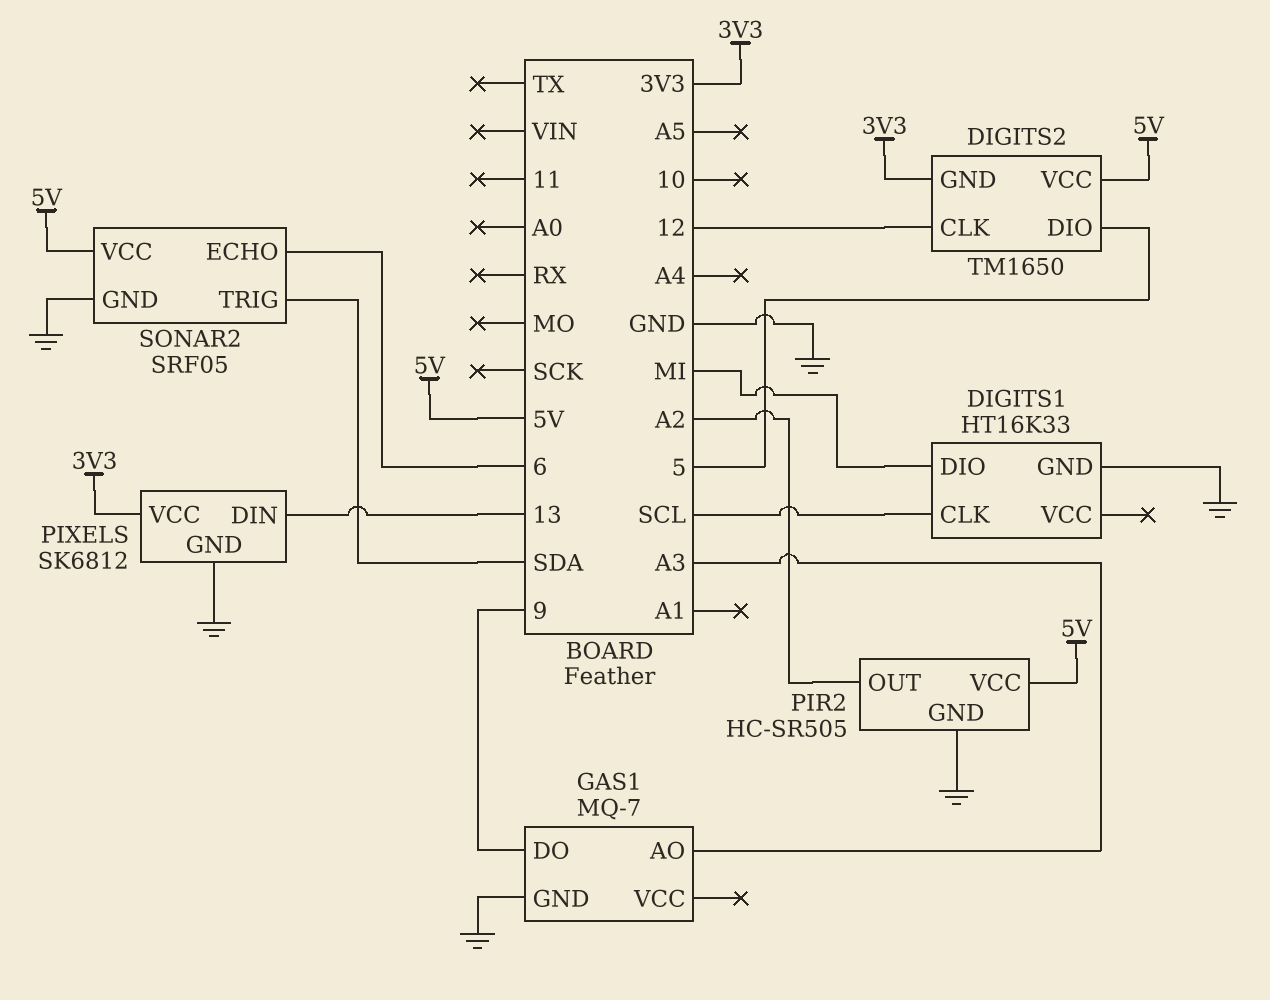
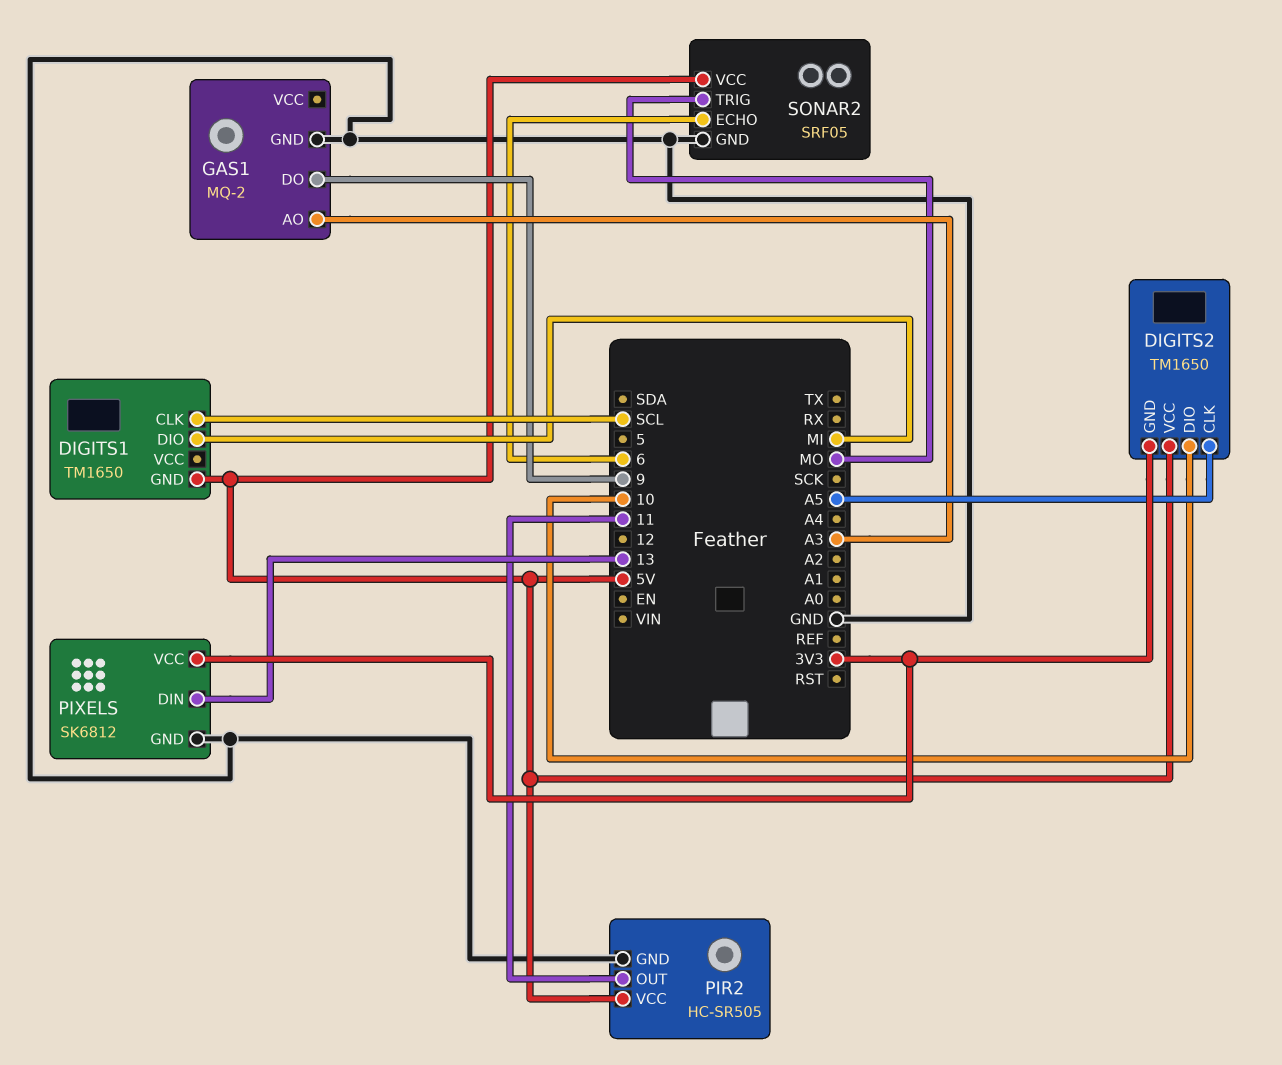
DIGITS1: HT16K33 -> TM1650
DIGITS1 pin GND: GND -> 5V
DIGITS2 pin CLK: 12 -> A5
DIGITS2 pin DIO: 5 -> 10
GAS1: MQ-7 -> MQ-2
PIR2 pin OUT: A2 -> 11
SONAR2 pin TRIG: SDA -> MO

